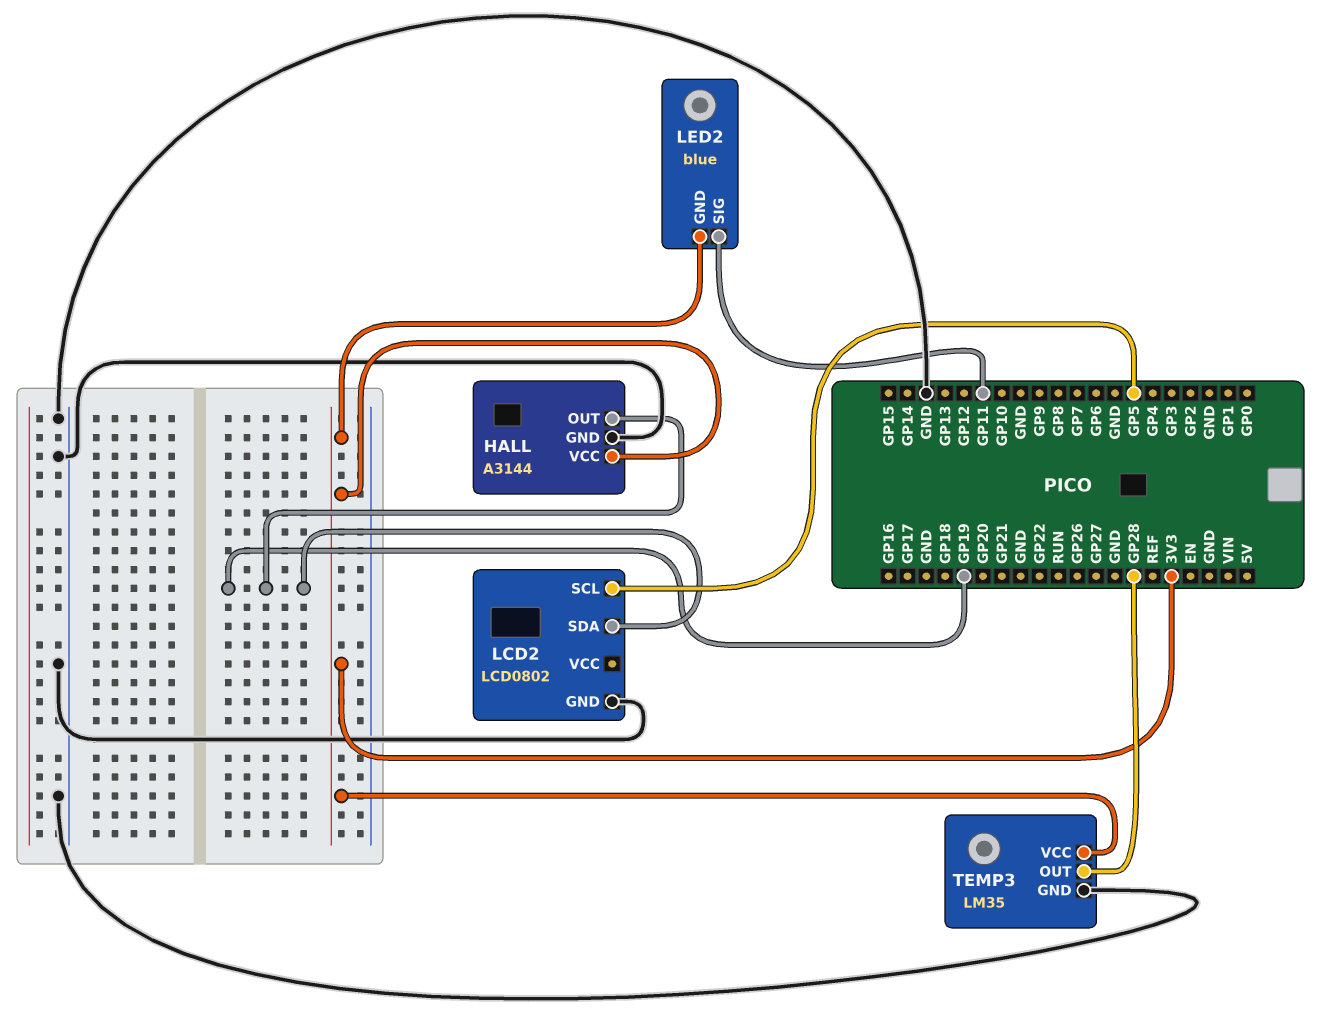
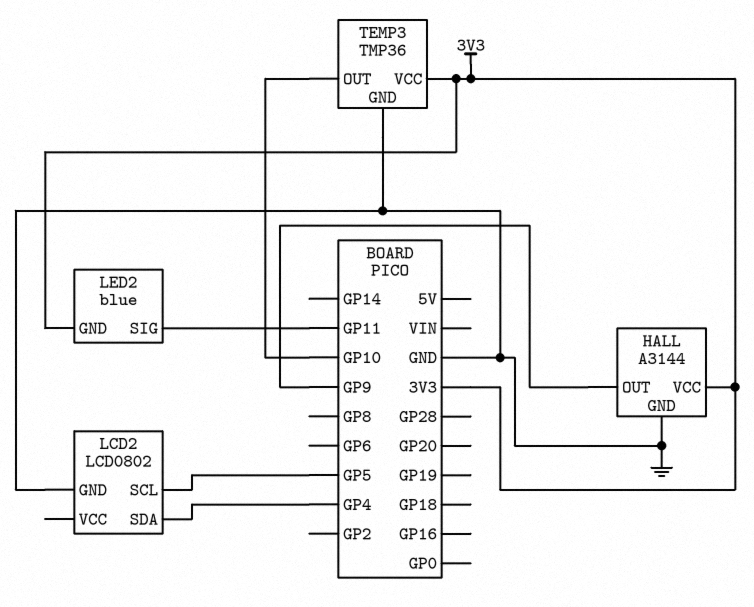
HALL pin OUT: GP19 -> GP9
LCD2 pin SDA: GP19 -> GP4
TEMP3: LM35 -> TMP36
TEMP3 pin OUT: GP28 -> GP10

